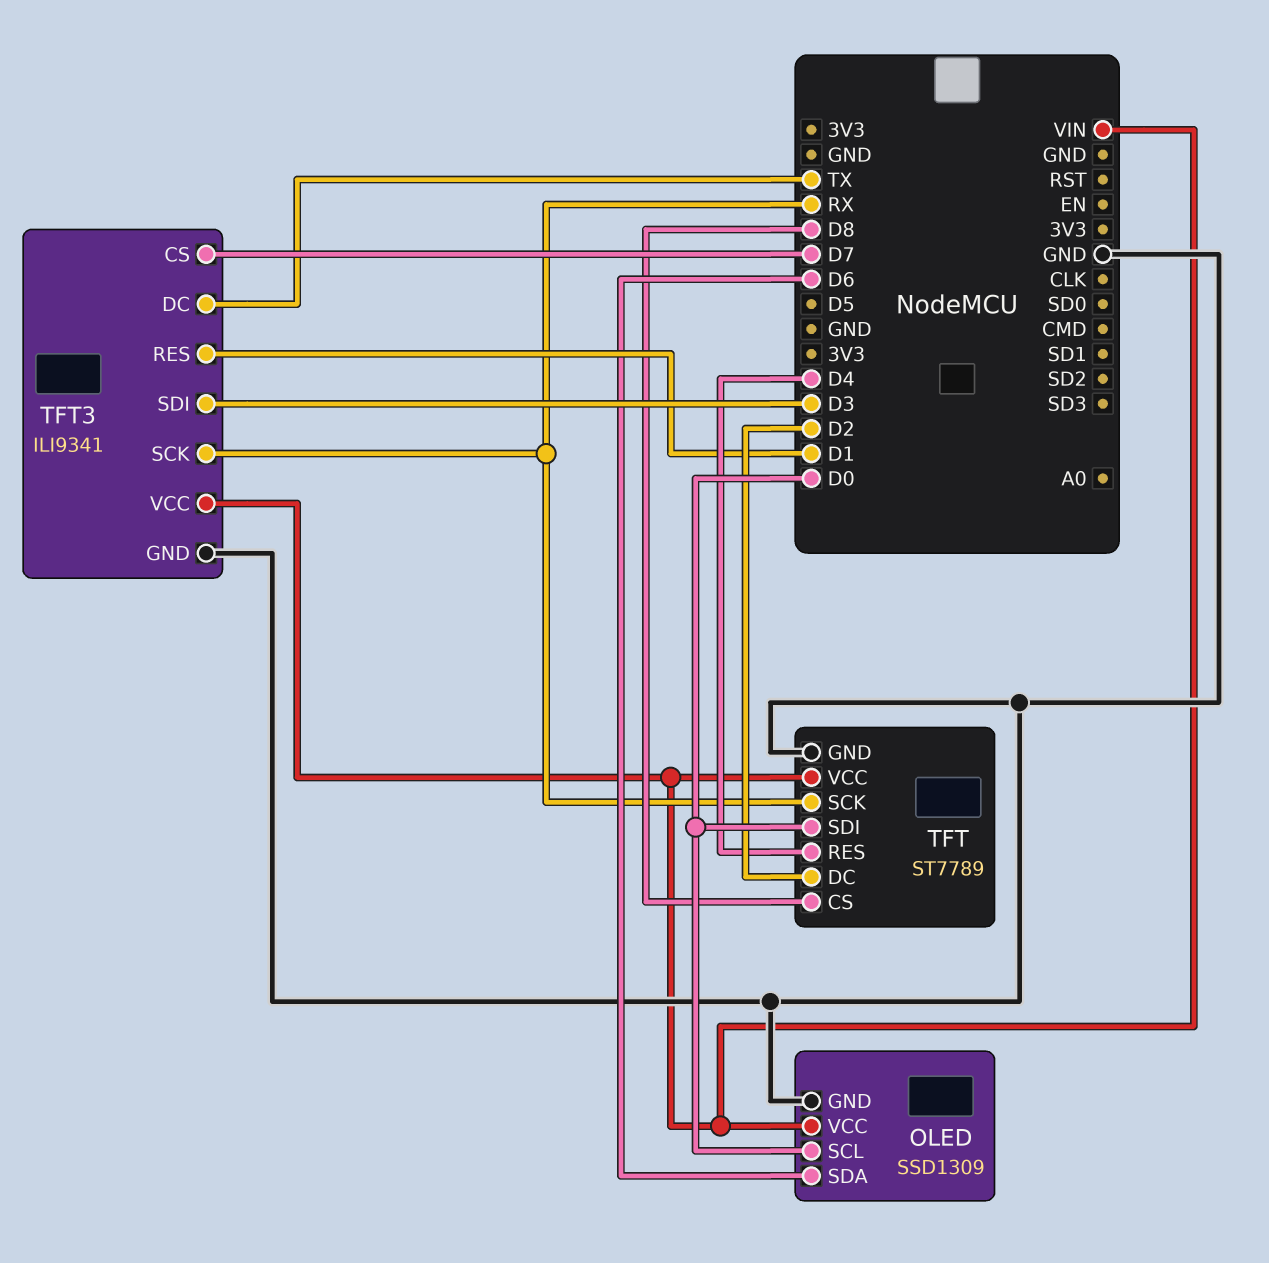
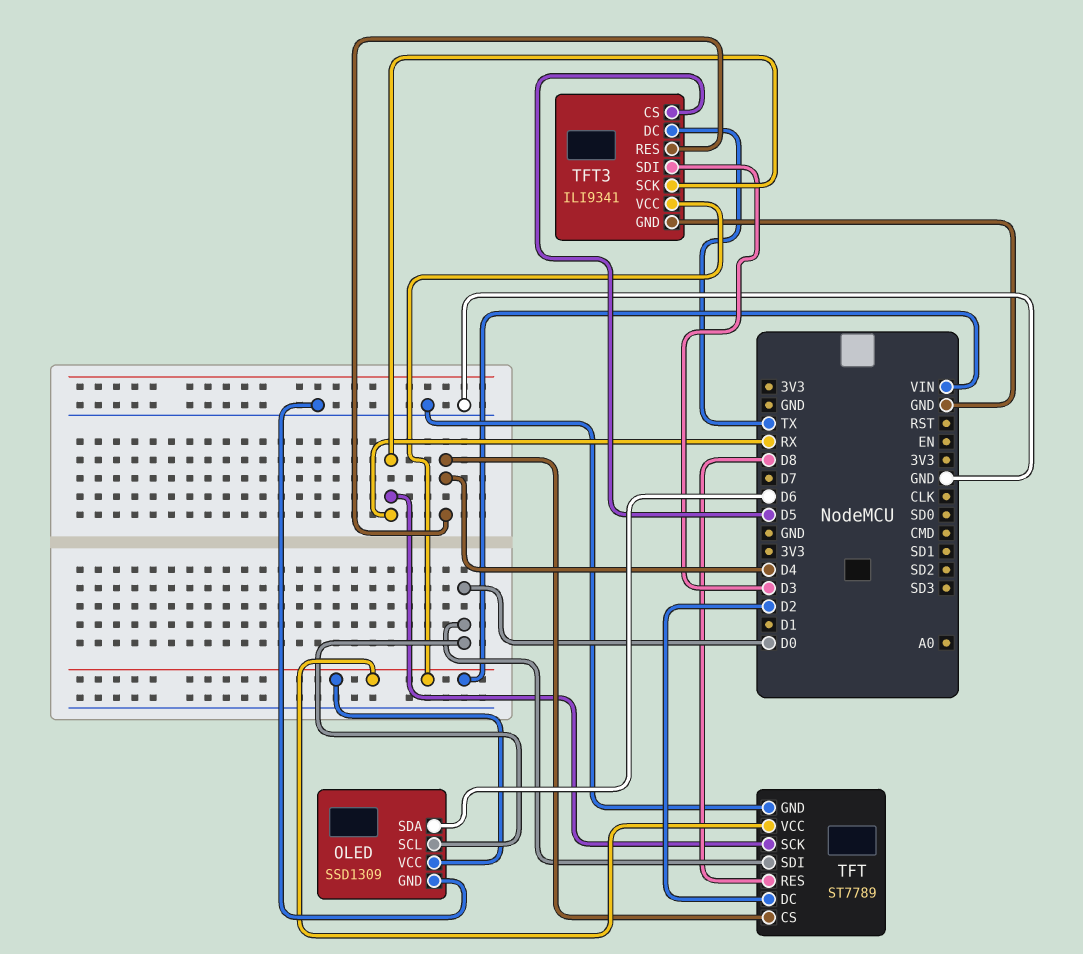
TFT pin CS: D8 -> D4
TFT pin RES: D4 -> D8
TFT3 pin CS: D7 -> D5
TFT3 pin RES: D1 -> D4

